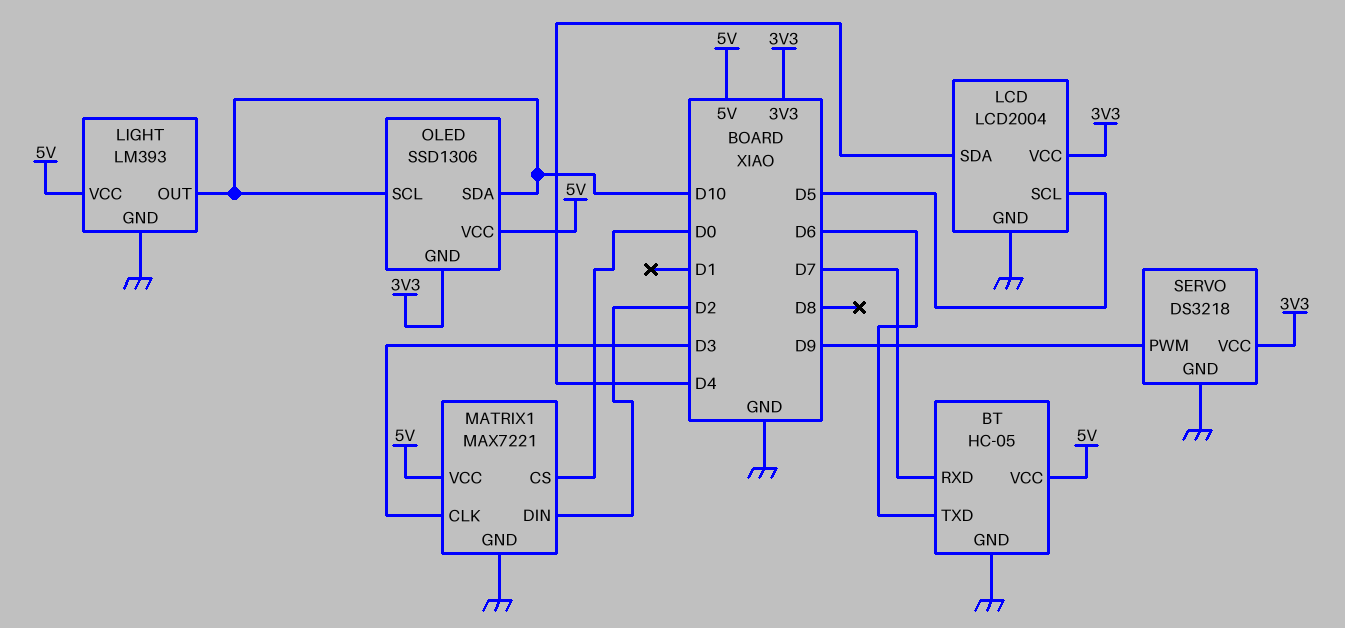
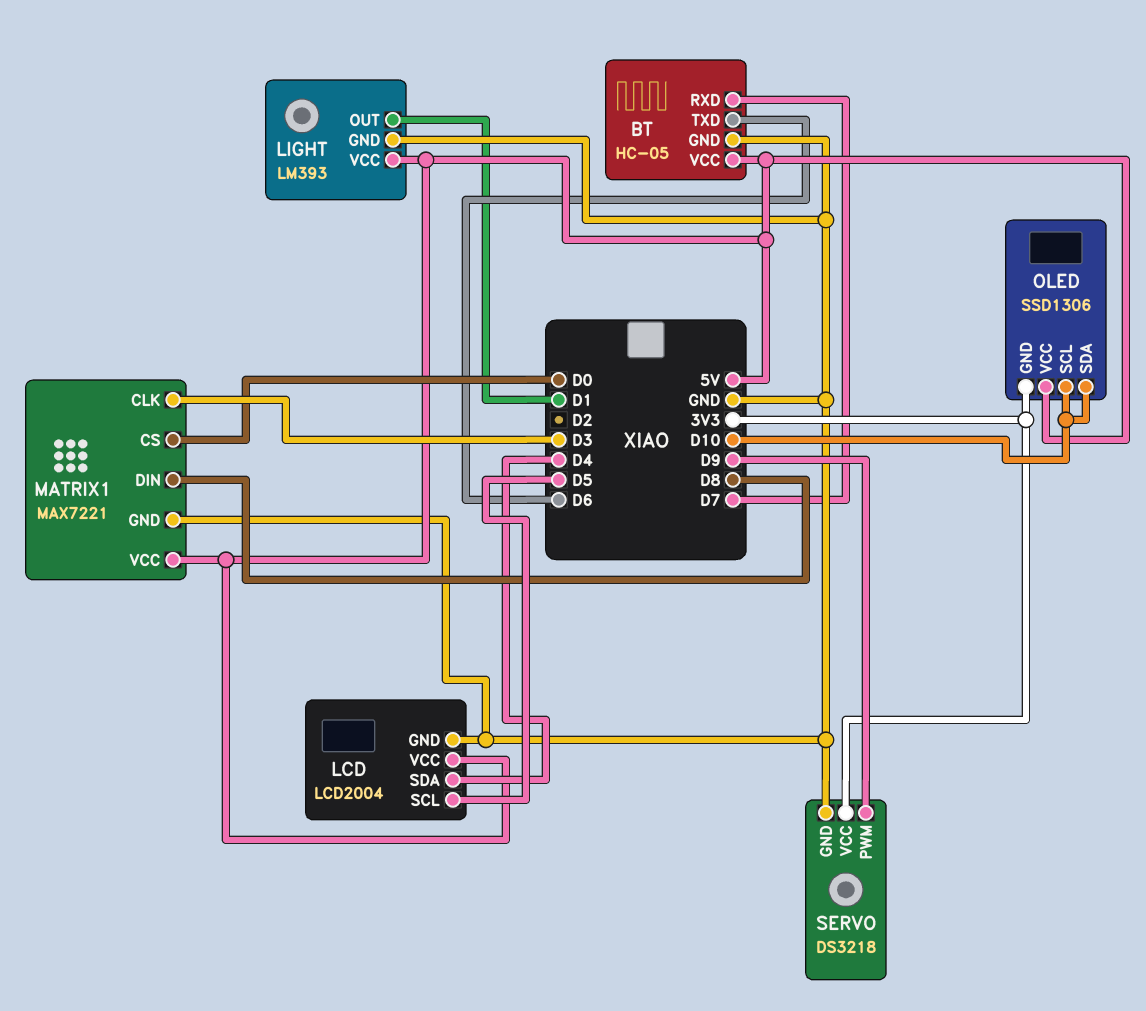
LCD pin VCC: 3V3 -> 5V
LIGHT pin OUT: D10 -> D1
MATRIX1 pin DIN: D2 -> D8

